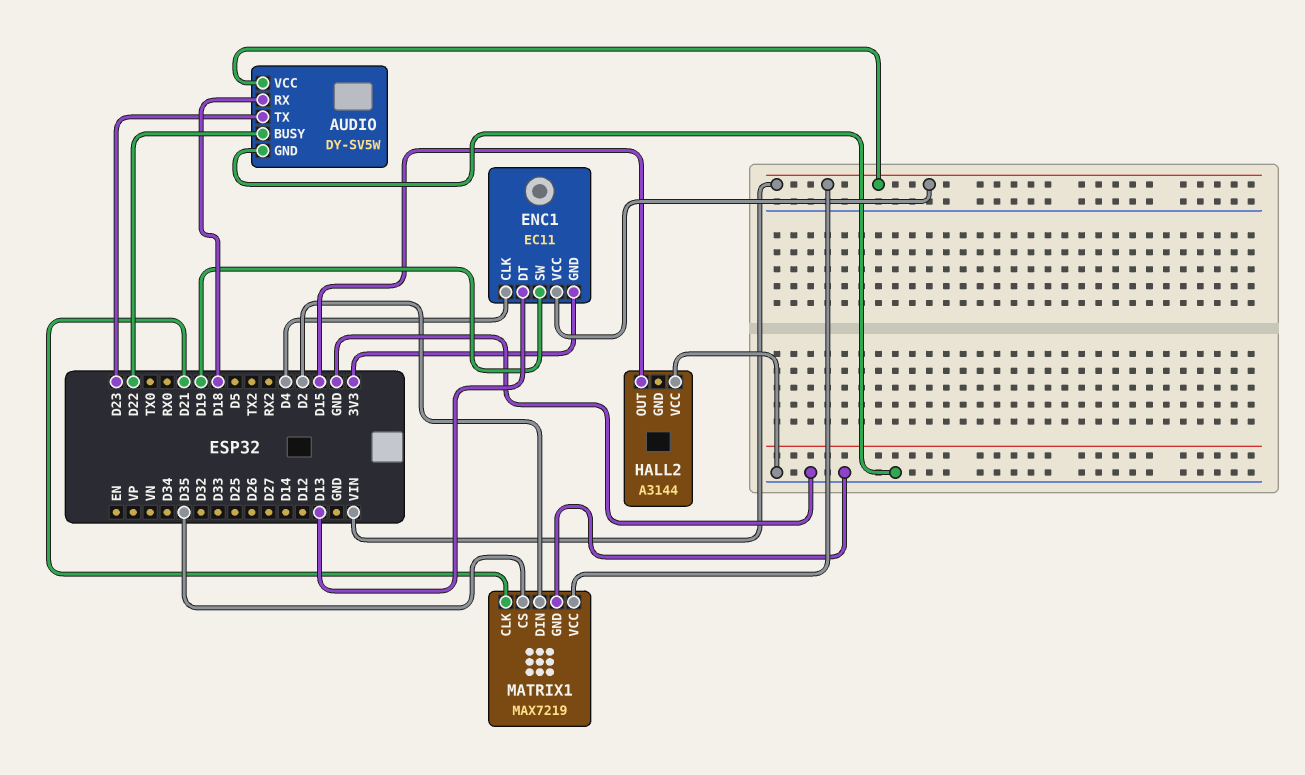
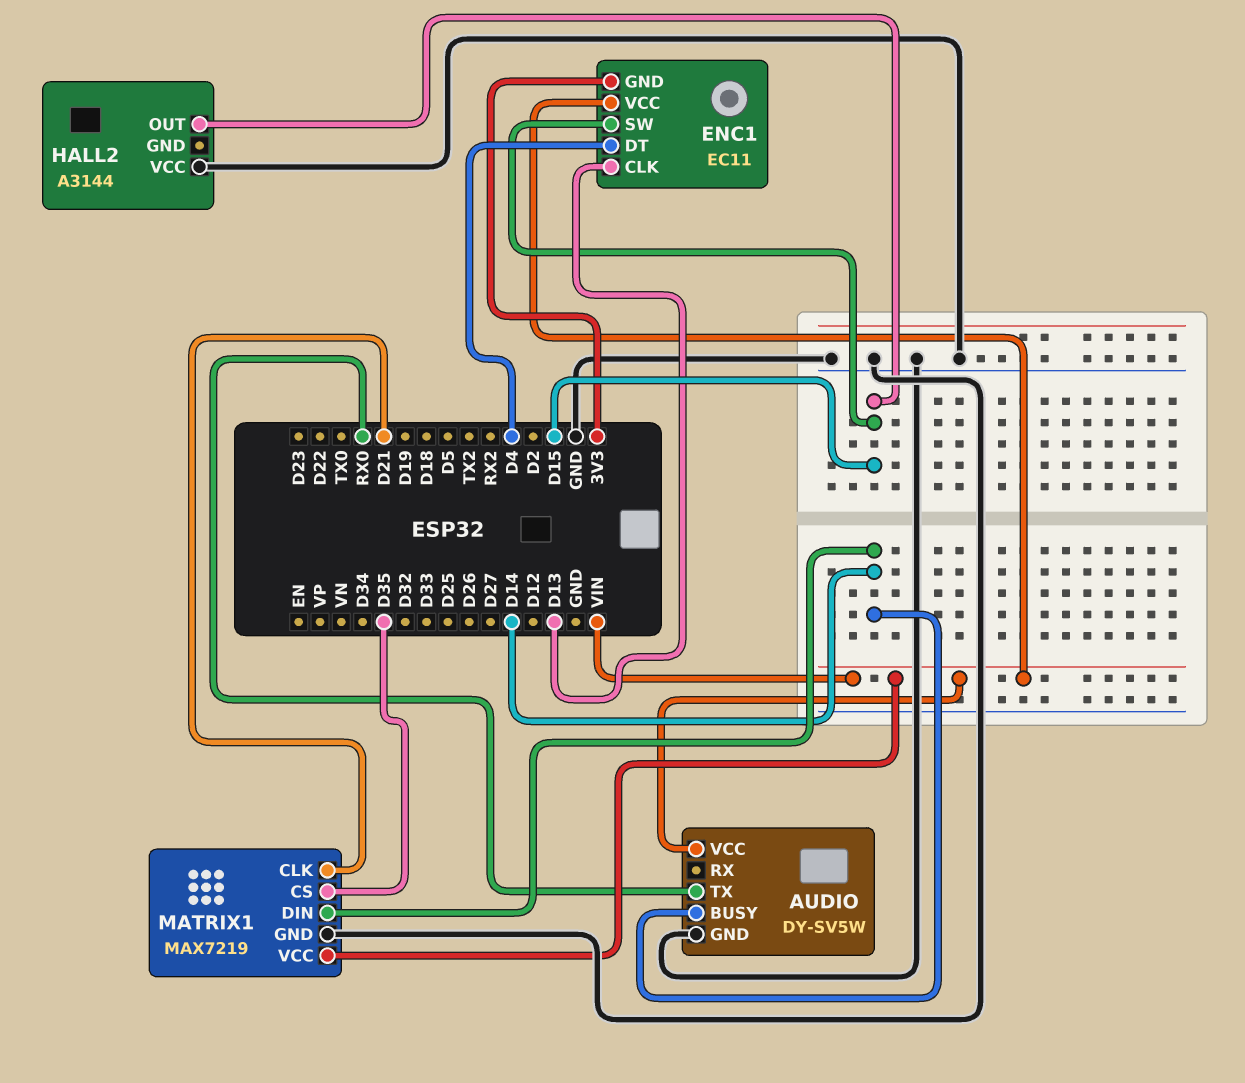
AUDIO pin BUSY: D22 -> D14
AUDIO pin RX: D18 -> none
AUDIO pin TX: D23 -> RX0
ENC1 pin CLK: D4 -> D13
ENC1 pin DT: D13 -> D4
ENC1 pin SW: D19 -> D15
MATRIX1 pin DIN: D2 -> D14

